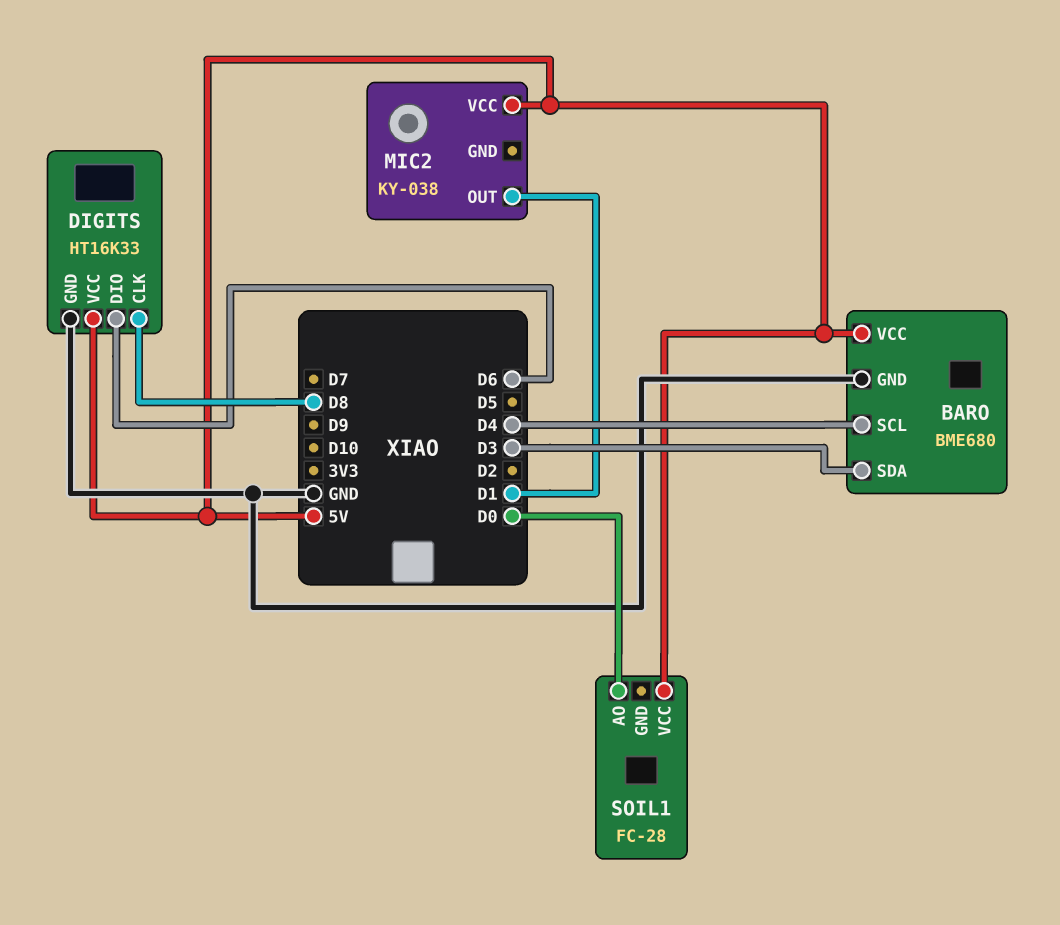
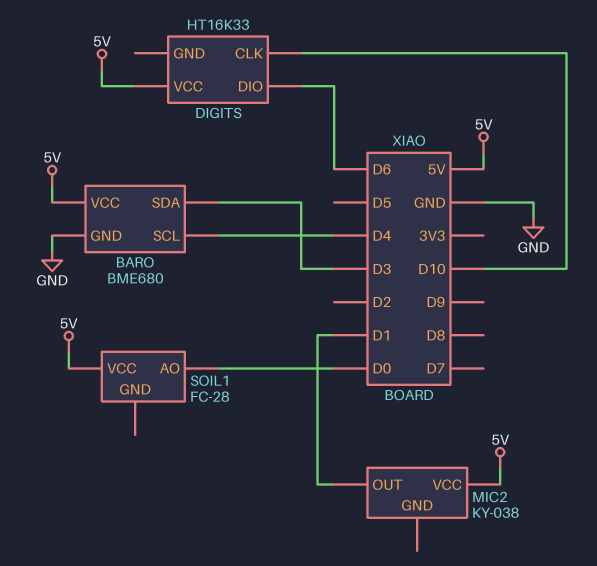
DIGITS pin CLK: D8 -> D10
DIGITS pin GND: GND -> none

